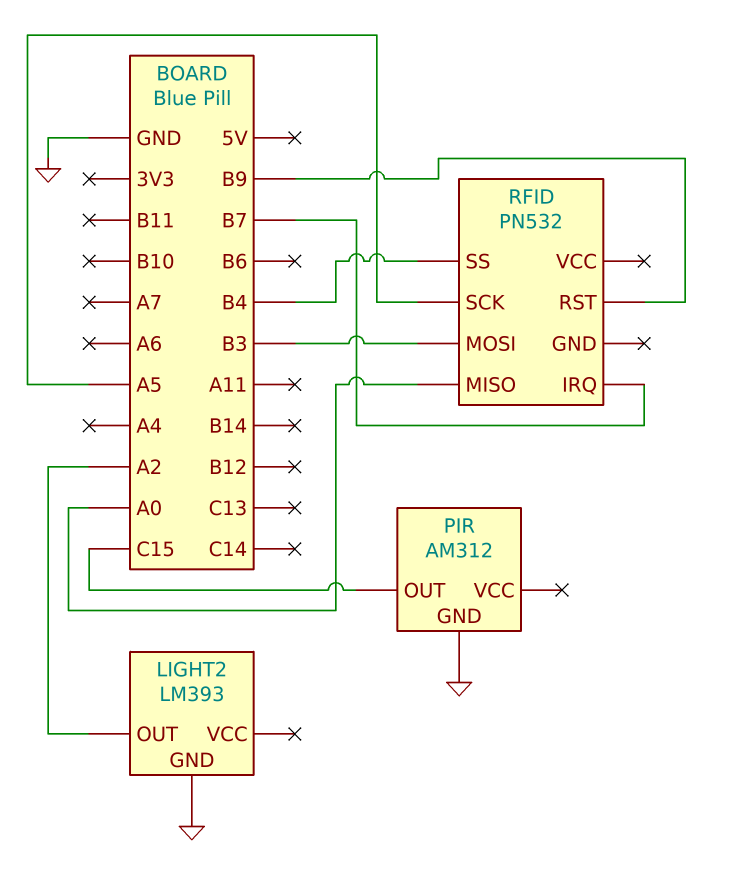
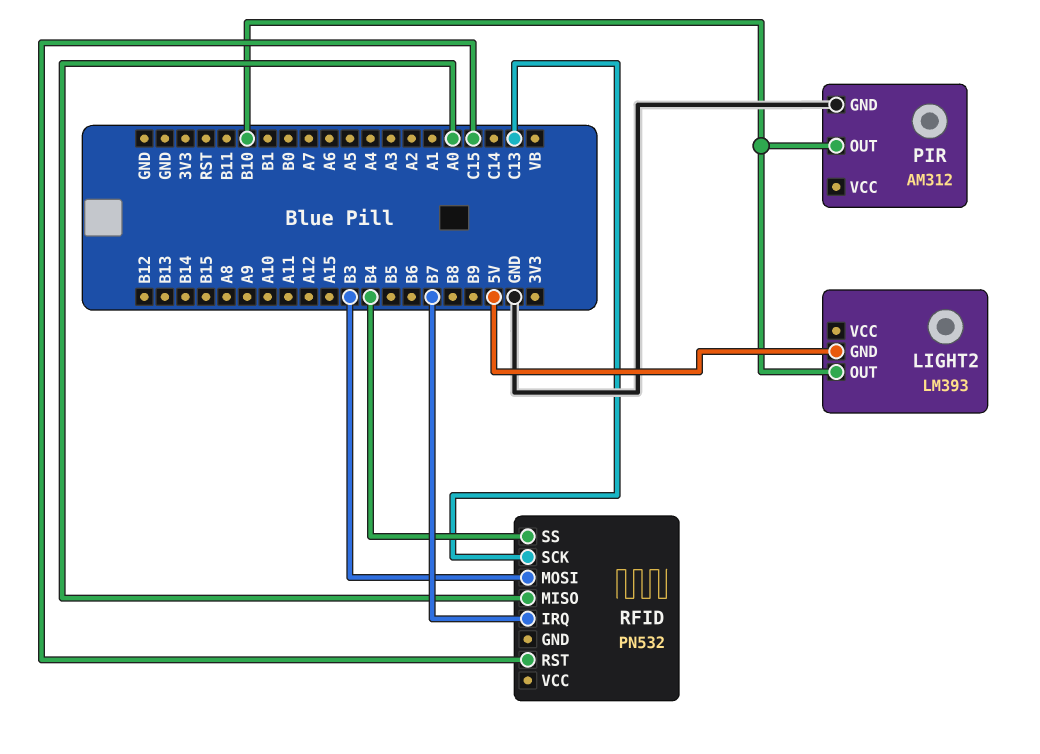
LIGHT2 pin GND: GND -> 5V
LIGHT2 pin OUT: A2 -> B10
PIR pin OUT: C15 -> B10
RFID pin RST: B9 -> C15
RFID pin SCK: A5 -> C13

